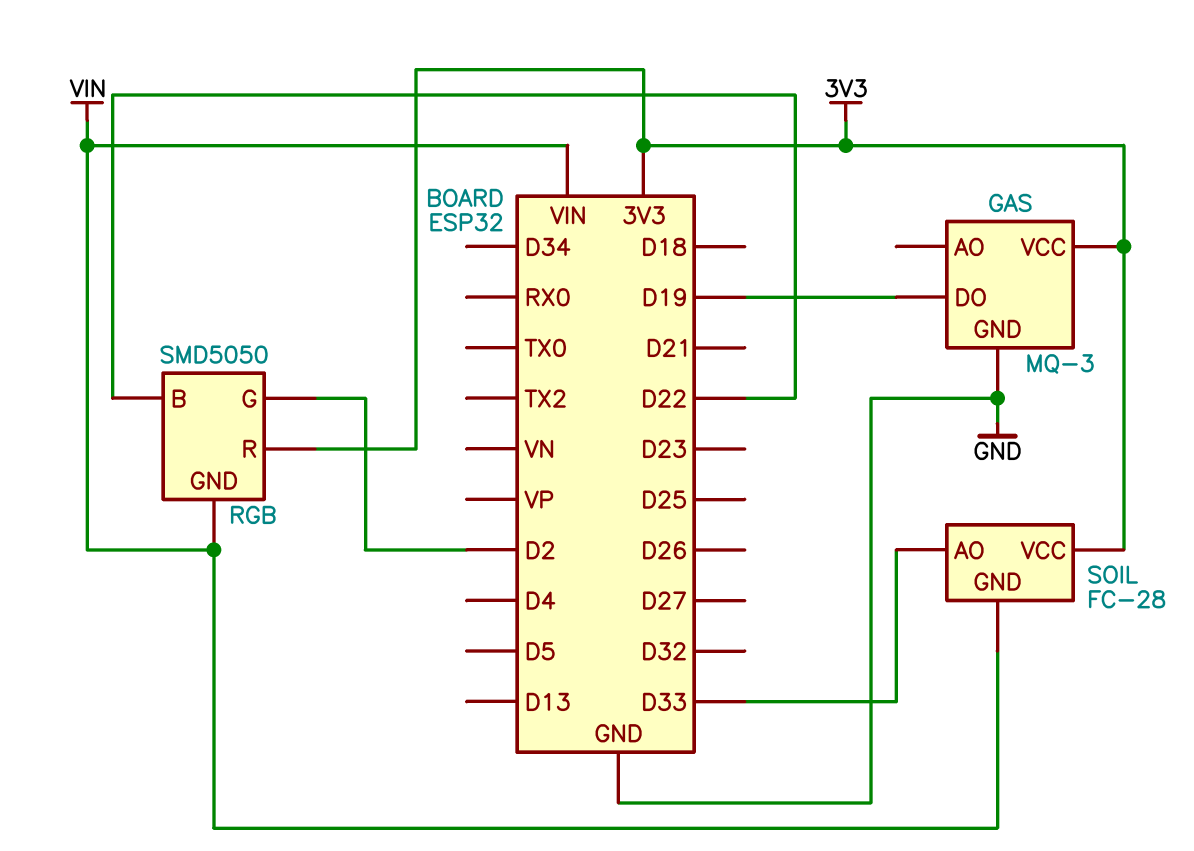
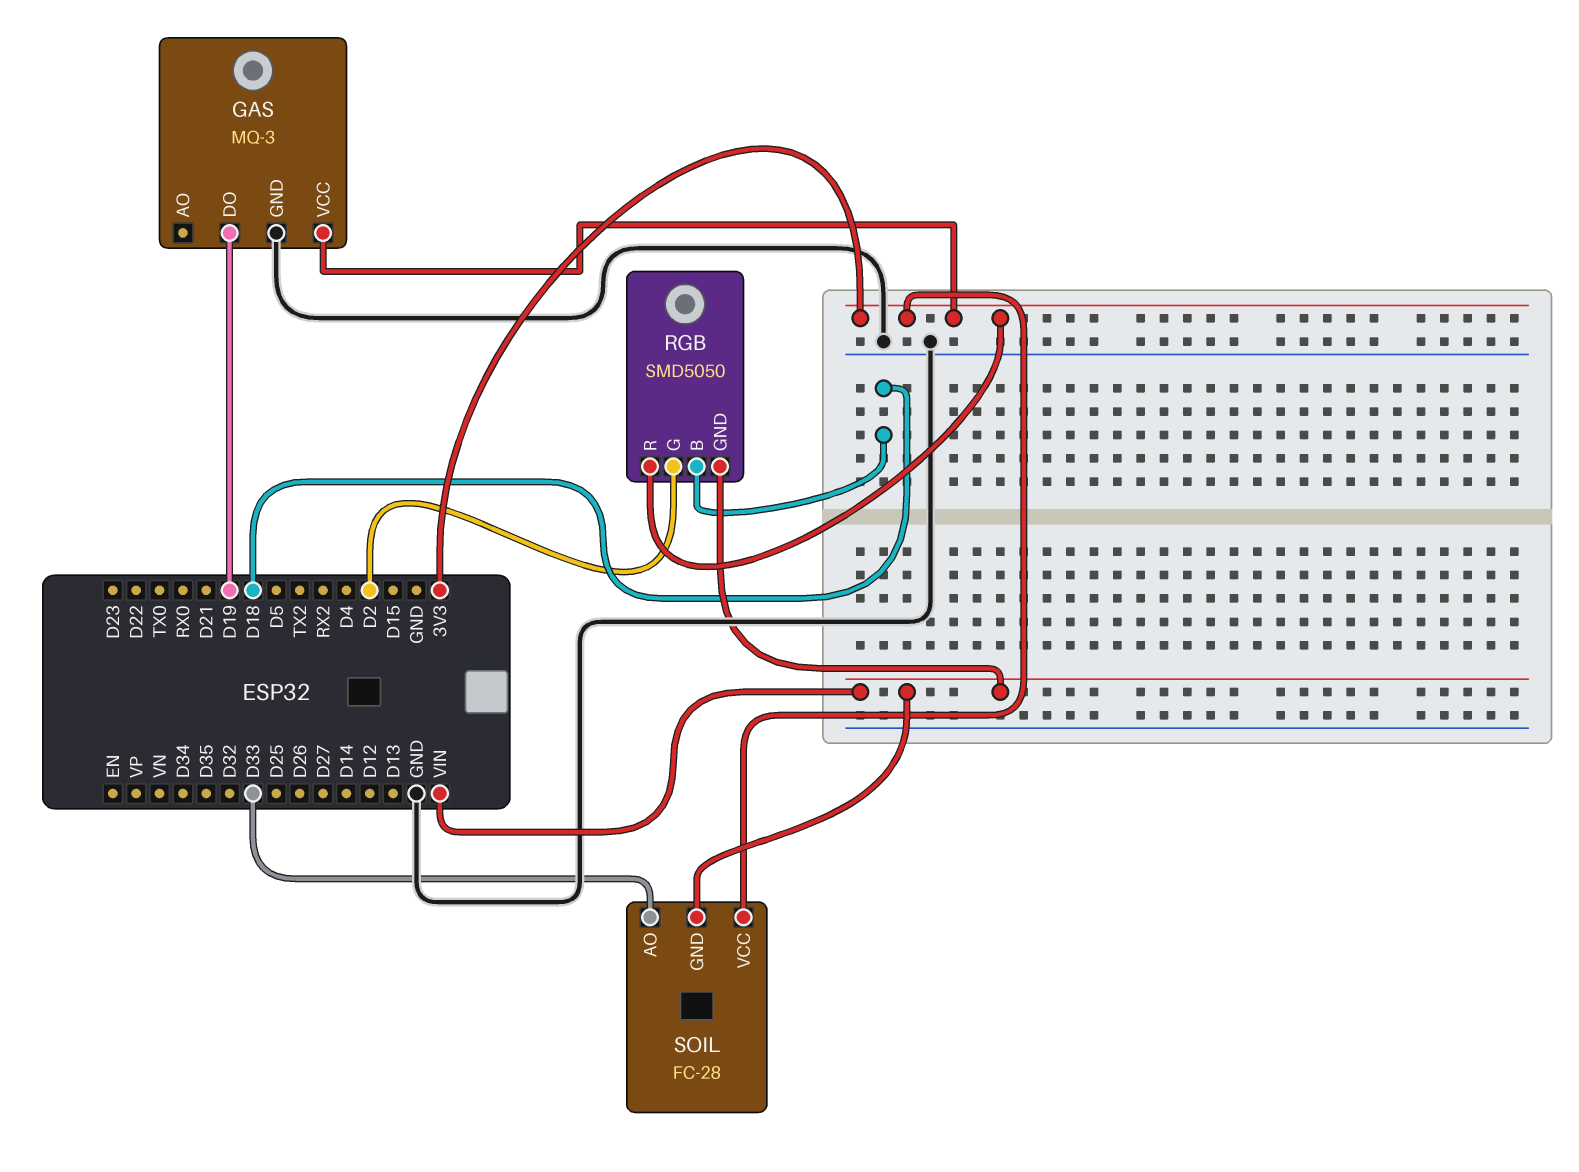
RGB pin B: D22 -> D18

